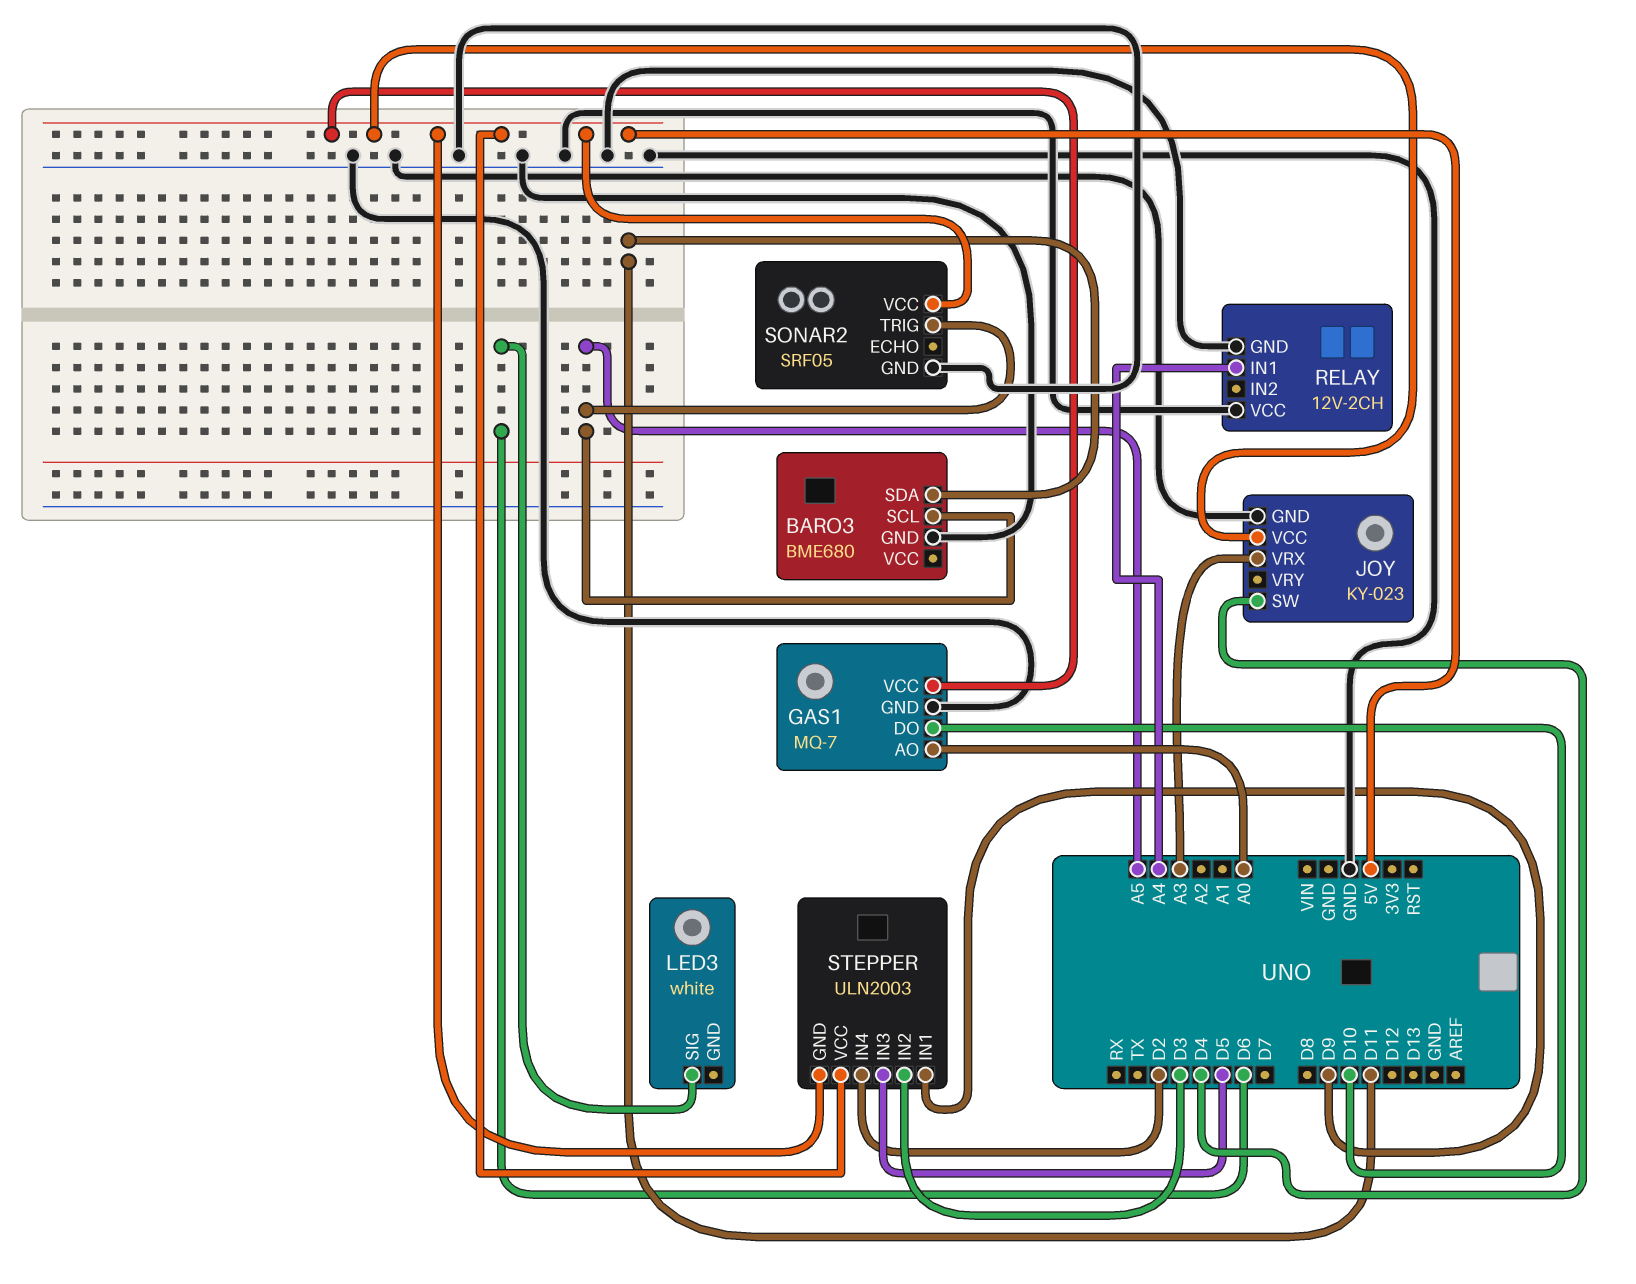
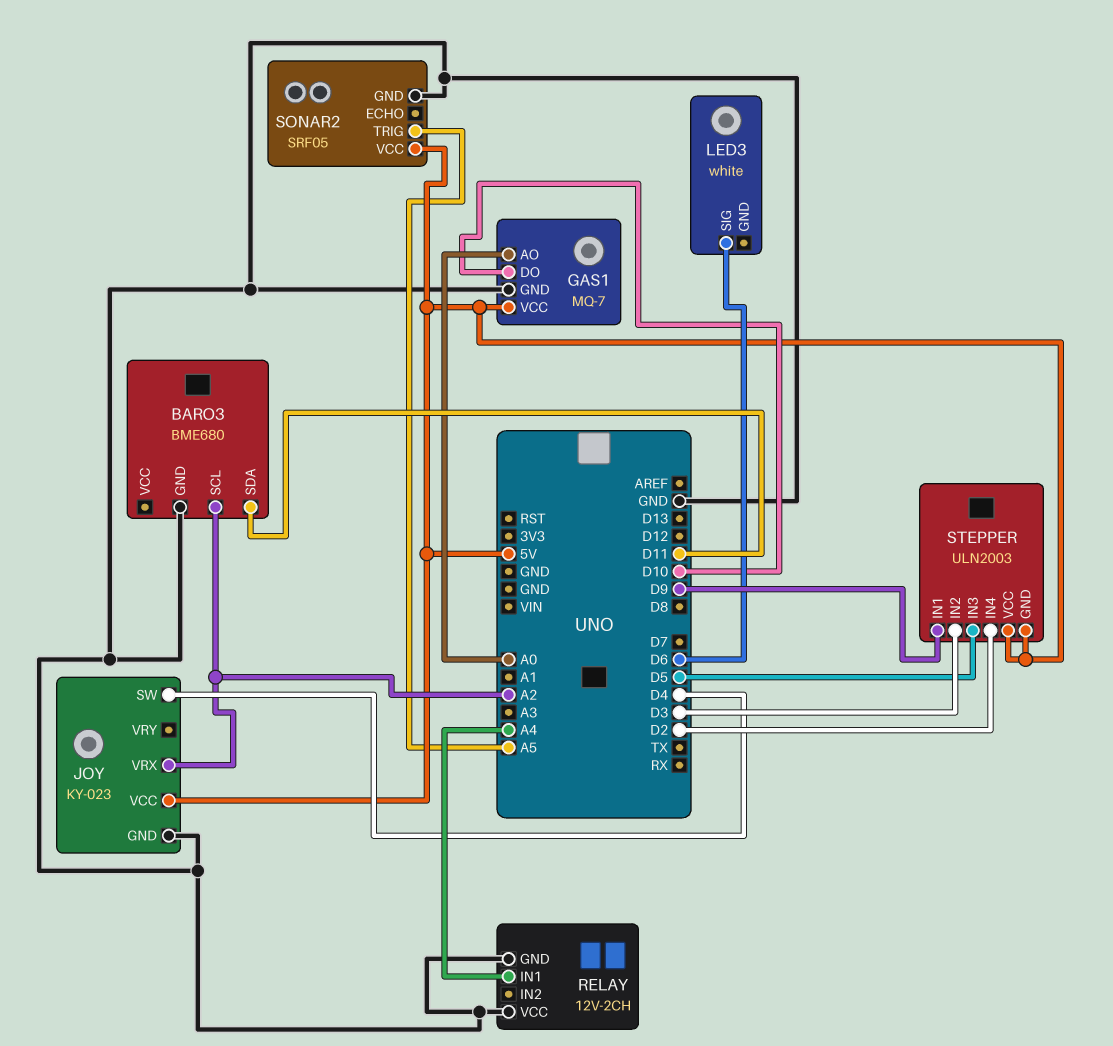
BARO3 pin SCL: A5 -> A2
JOY pin VRX: A3 -> A2

